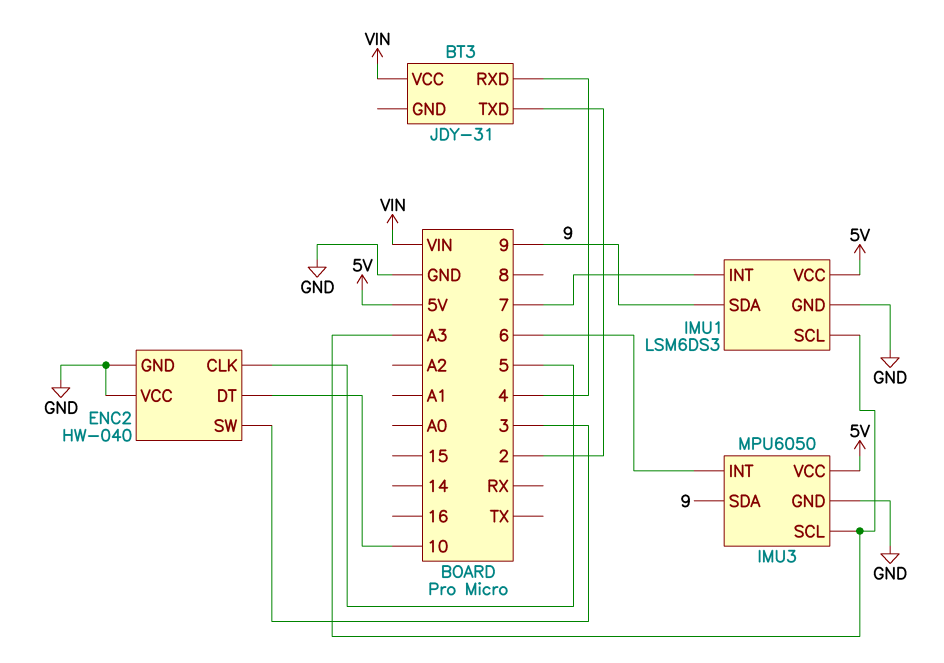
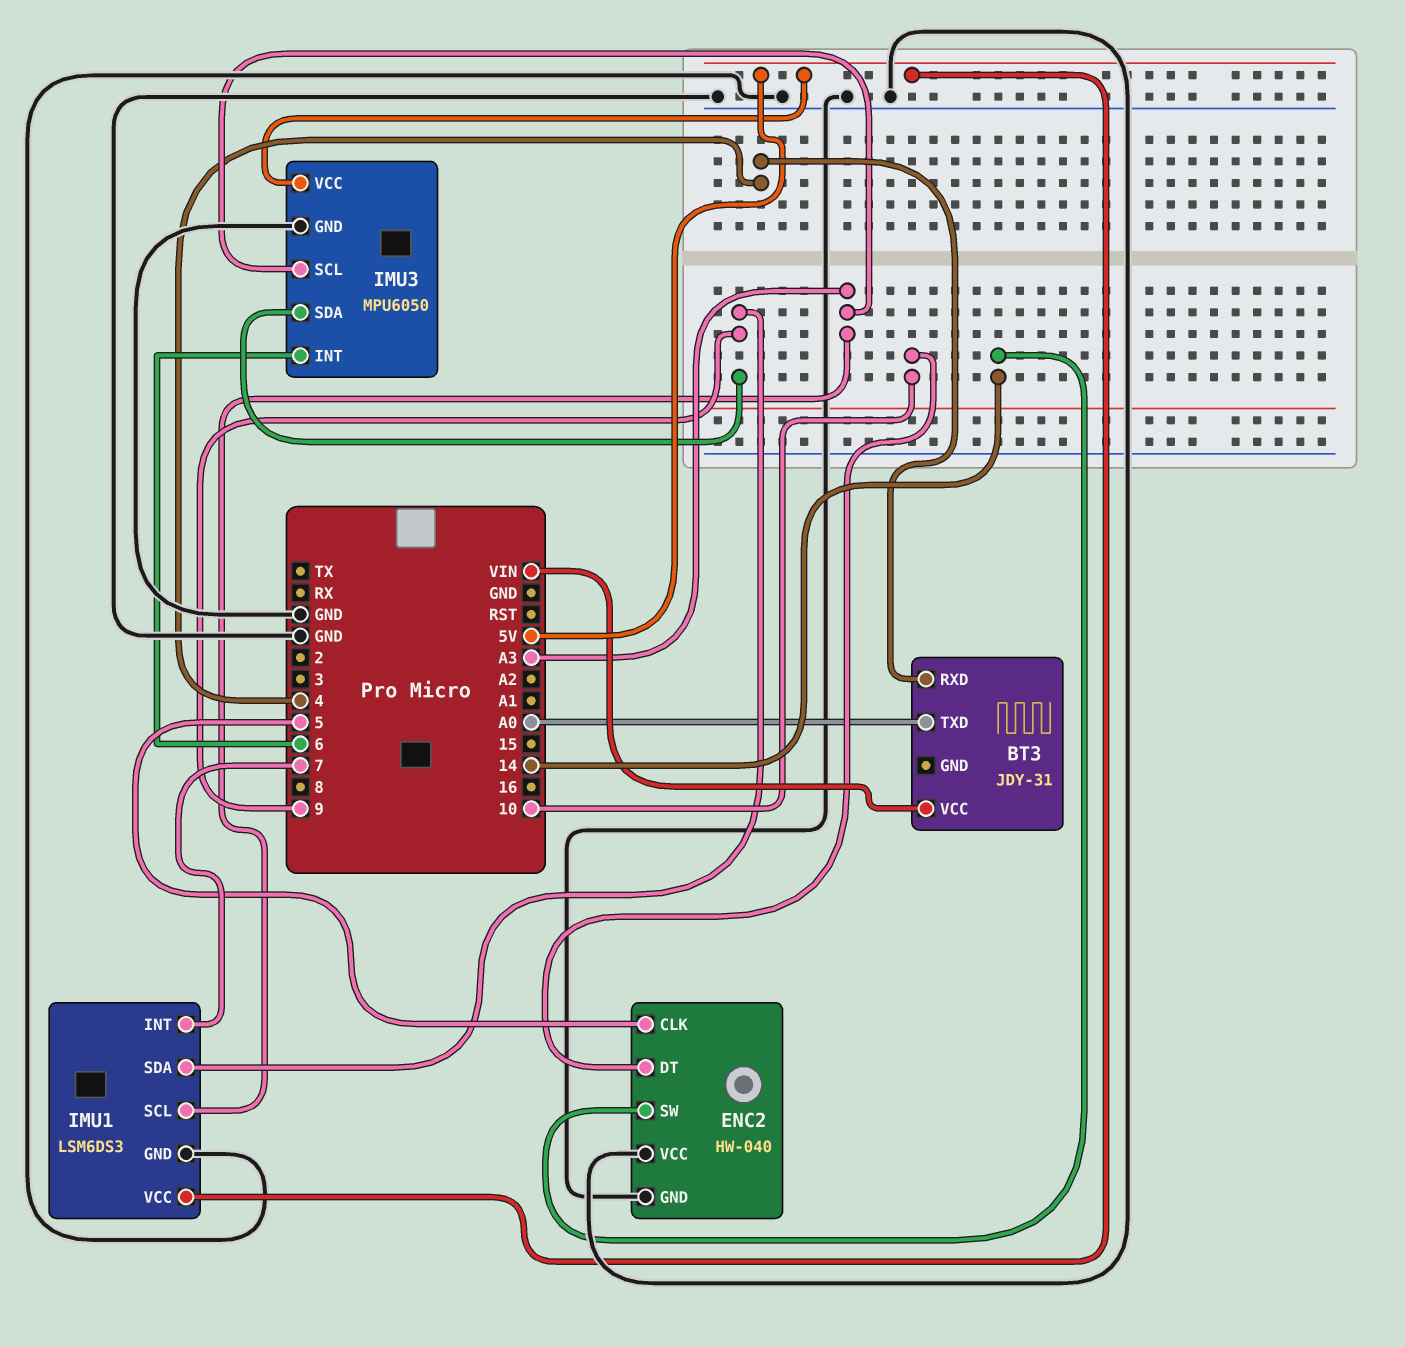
BT3 pin TXD: 2 -> A0
ENC2 pin SW: 3 -> 14

